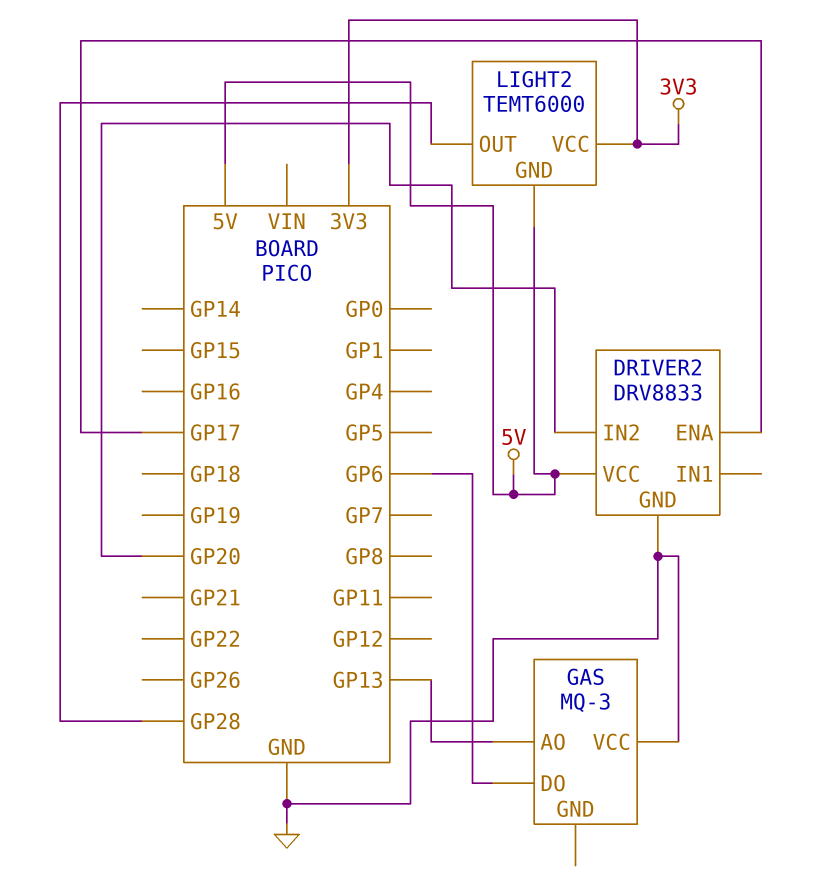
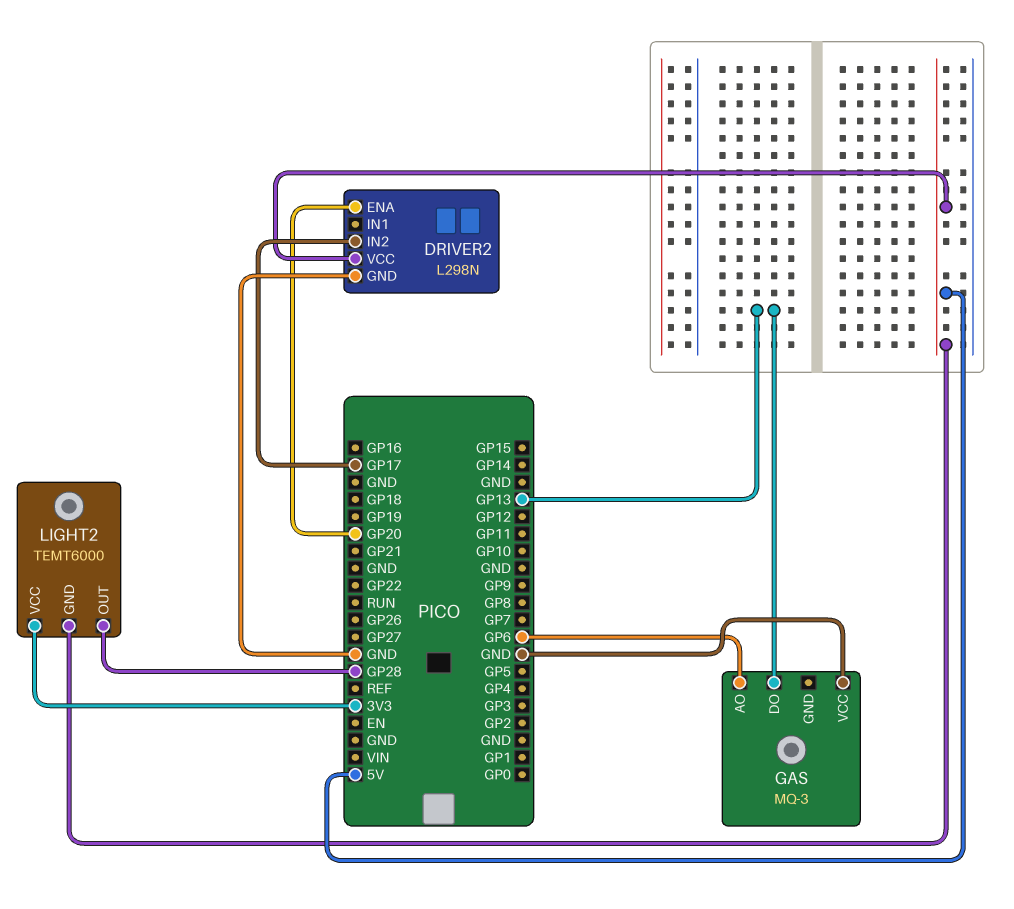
DRIVER2: DRV8833 -> L298N
DRIVER2 pin ENA: GP17 -> GP20
DRIVER2 pin IN2: GP20 -> GP17
GAS pin AO: GP13 -> GP6
GAS pin DO: GP6 -> GP13

